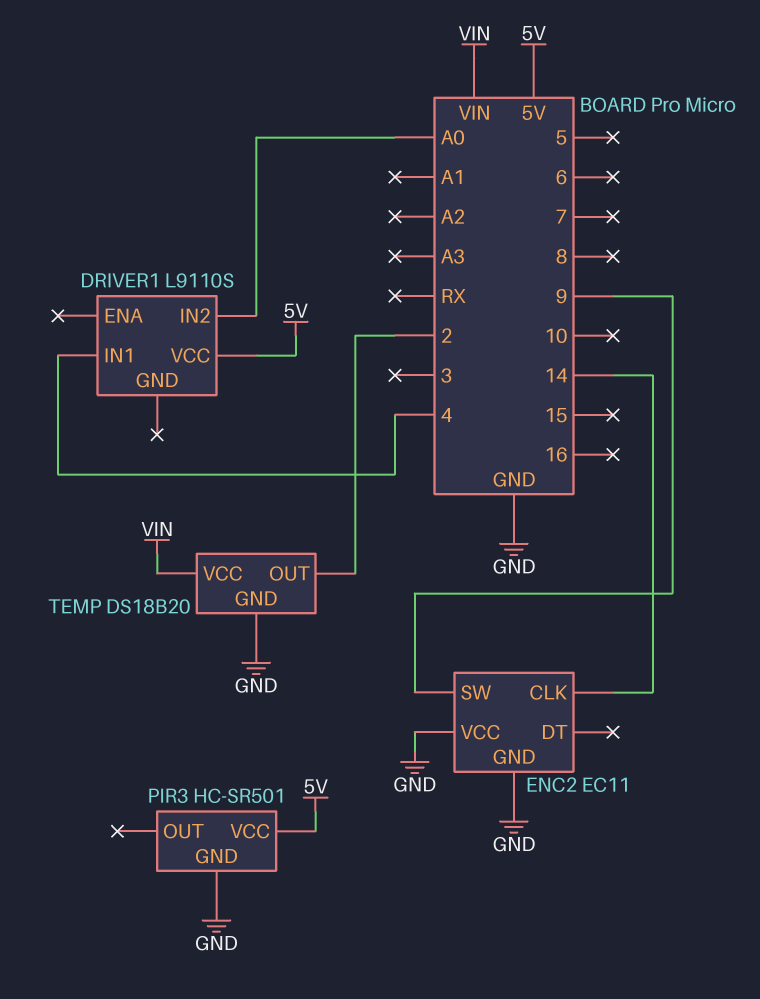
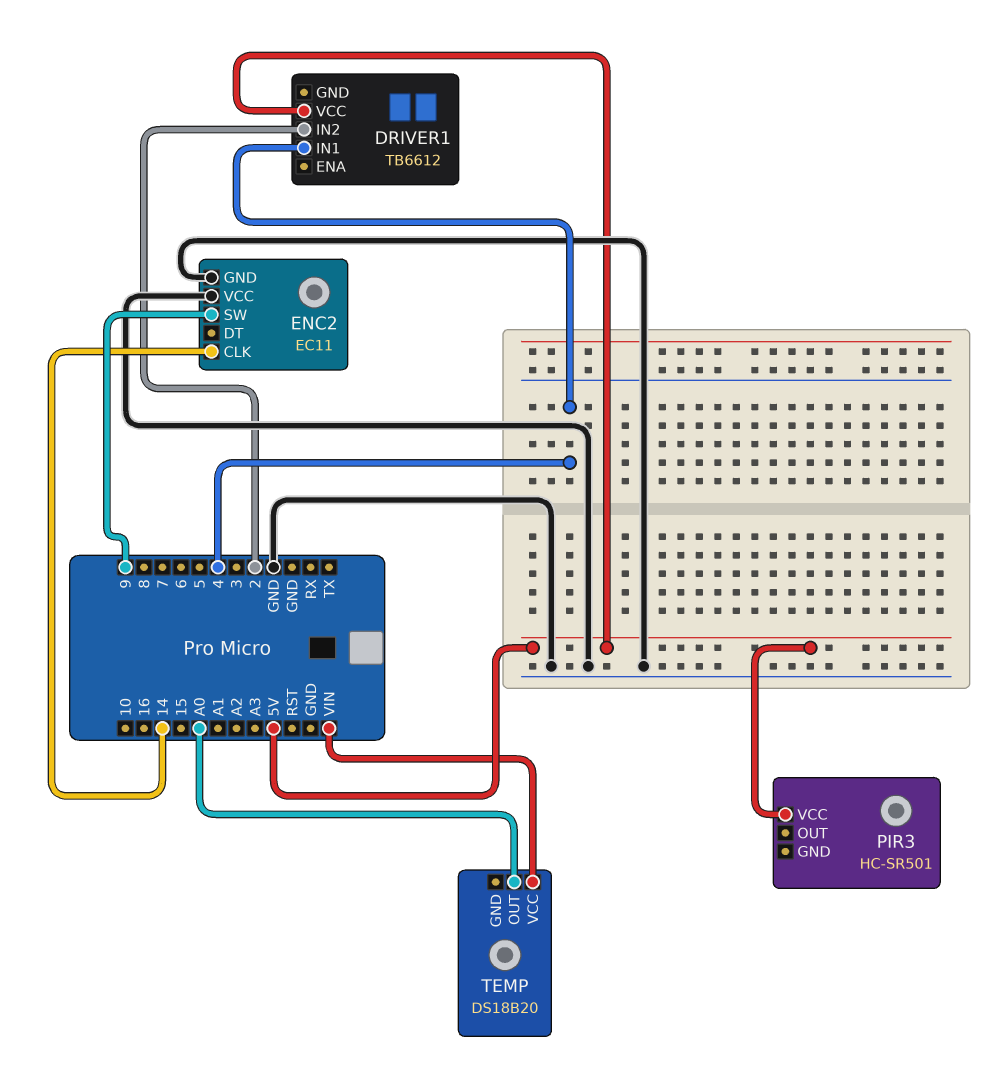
DRIVER1: L9110S -> TB6612
DRIVER1 pin IN2: A0 -> 2
PIR3 pin GND: GND -> none
TEMP pin GND: GND -> none
TEMP pin OUT: 2 -> A0

